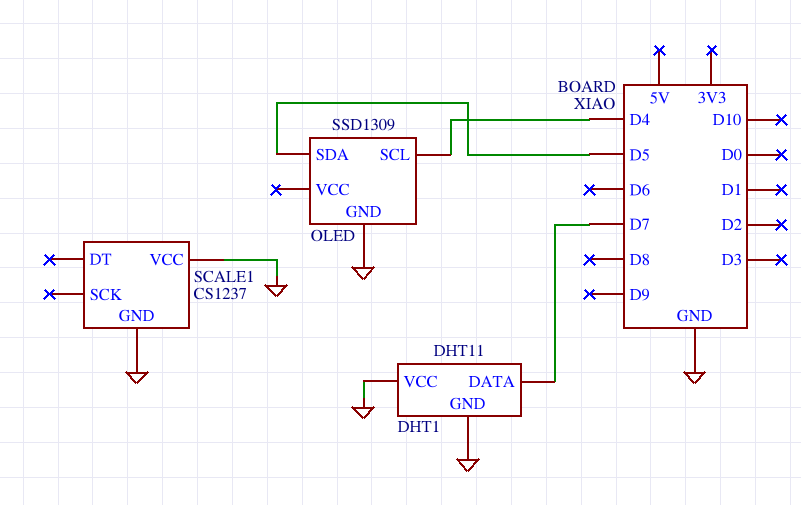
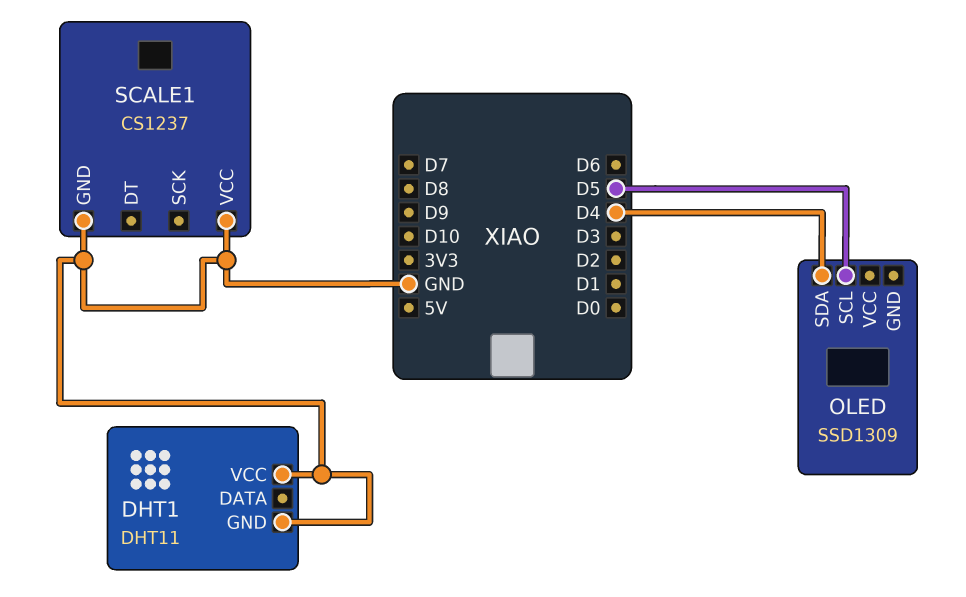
DHT1 pin DATA: D7 -> none
OLED pin GND: GND -> none
OLED pin SCL: D4 -> D5
OLED pin SDA: D5 -> D4

